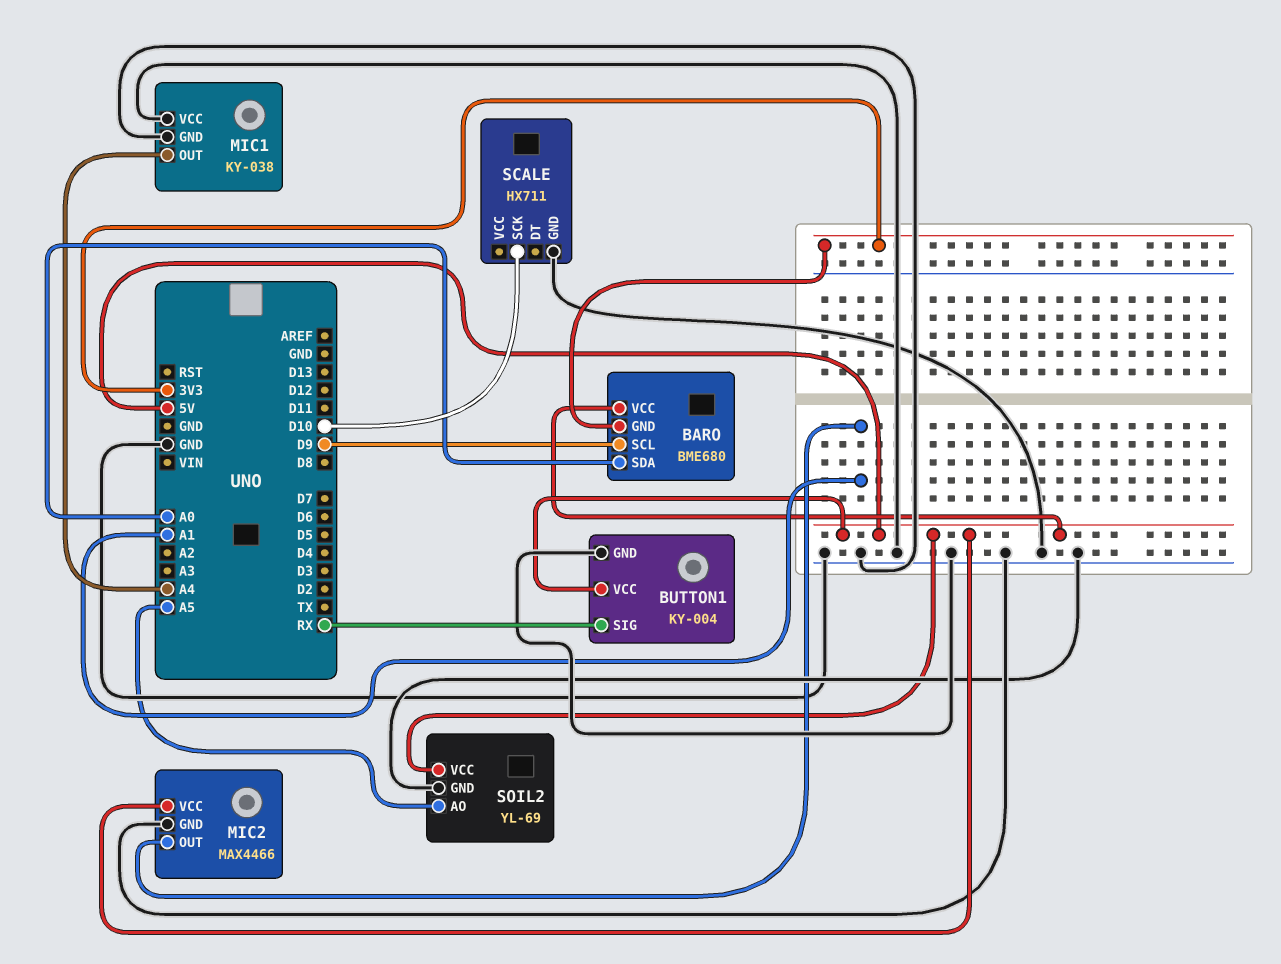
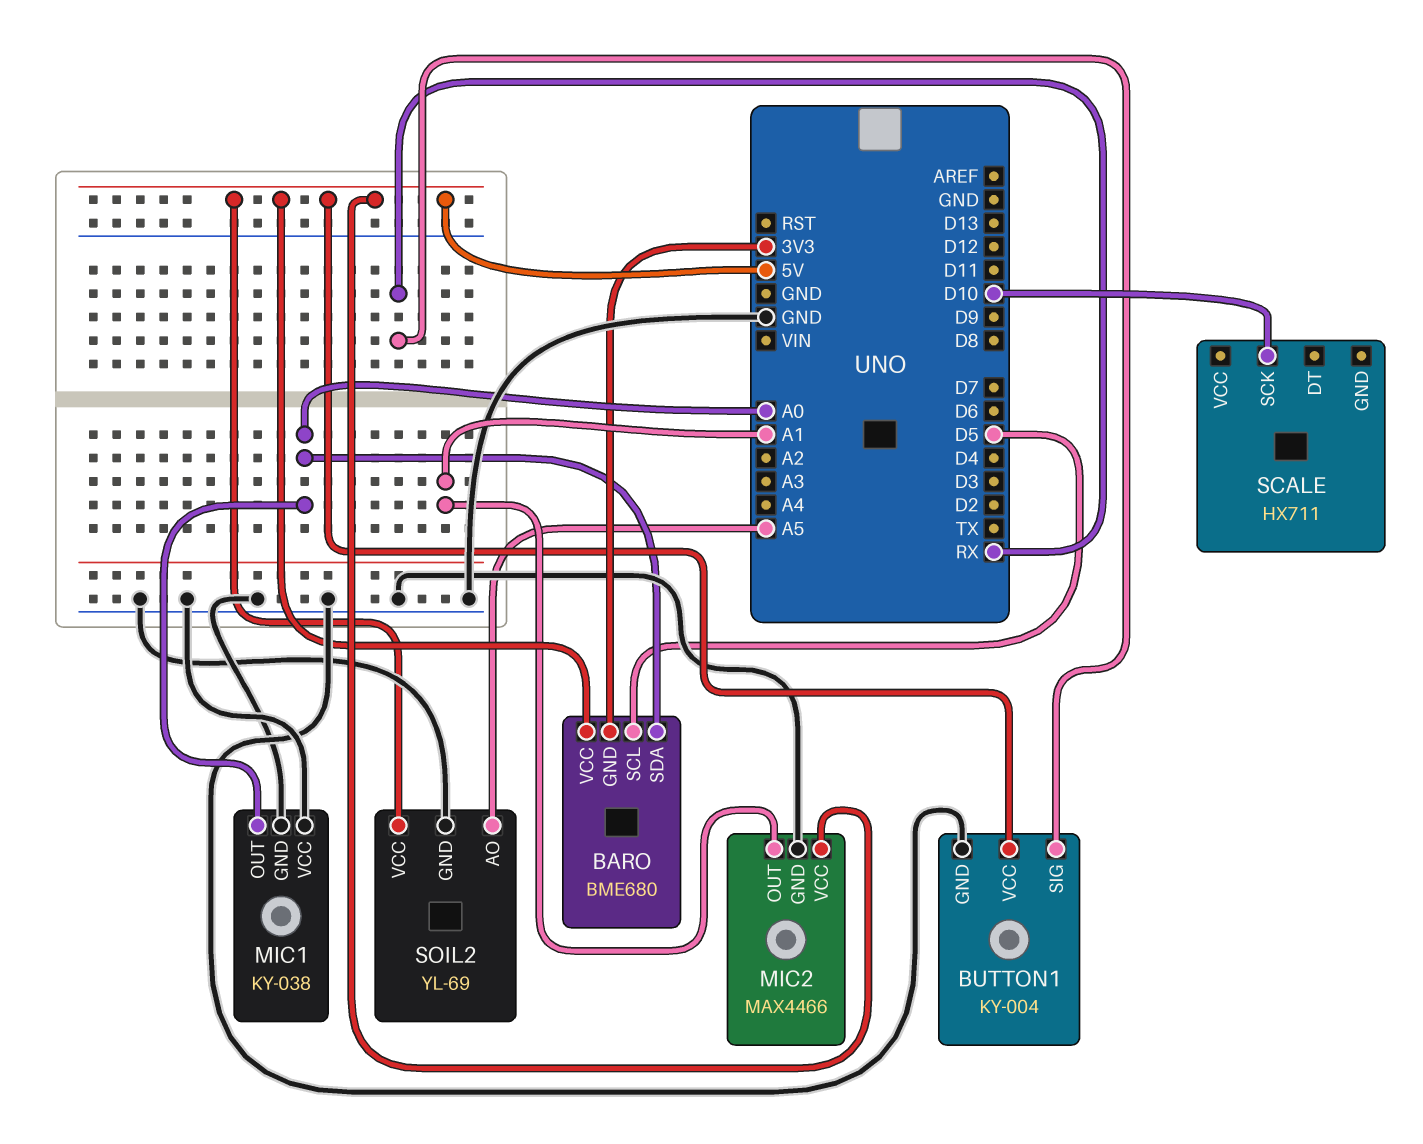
BARO pin SCL: D9 -> D5
MIC1 pin OUT: A4 -> A0
SCALE pin GND: GND -> none

